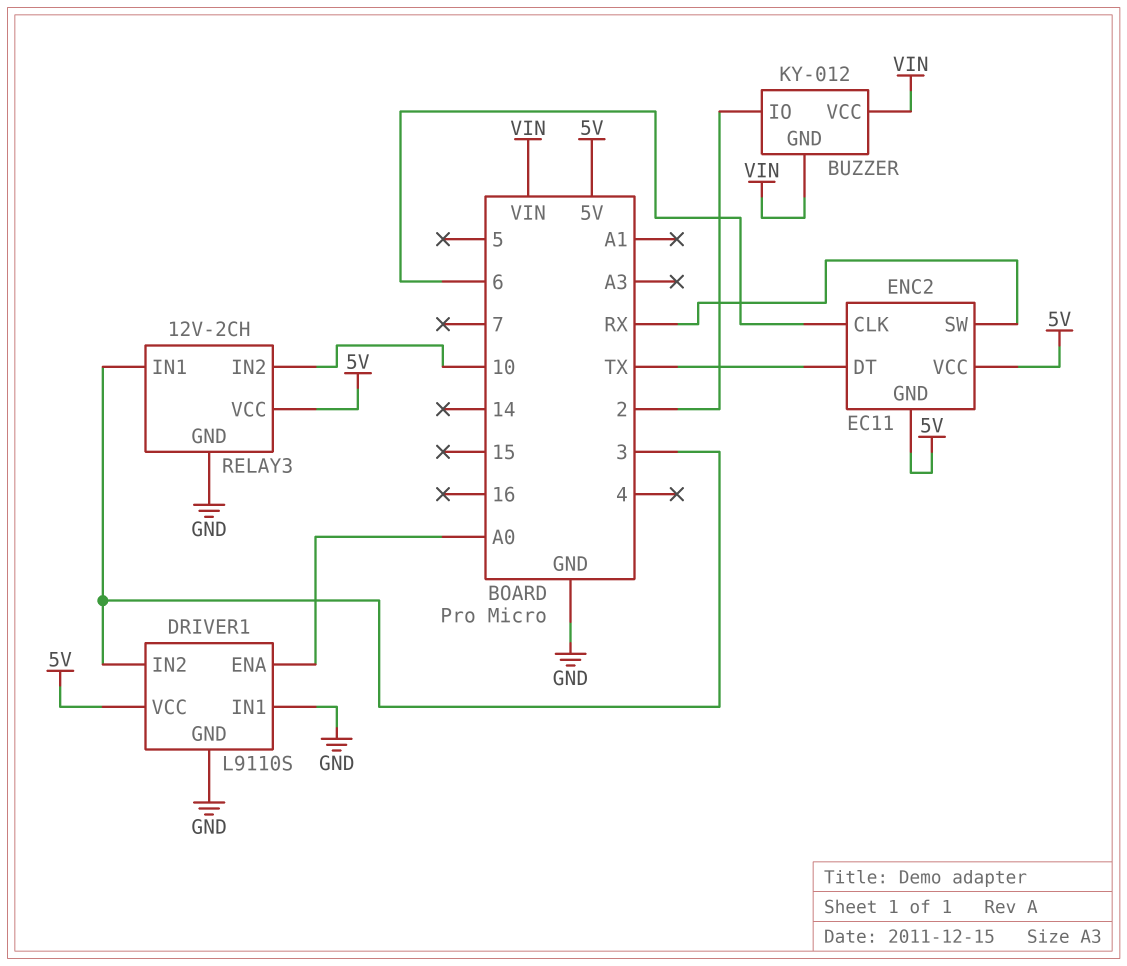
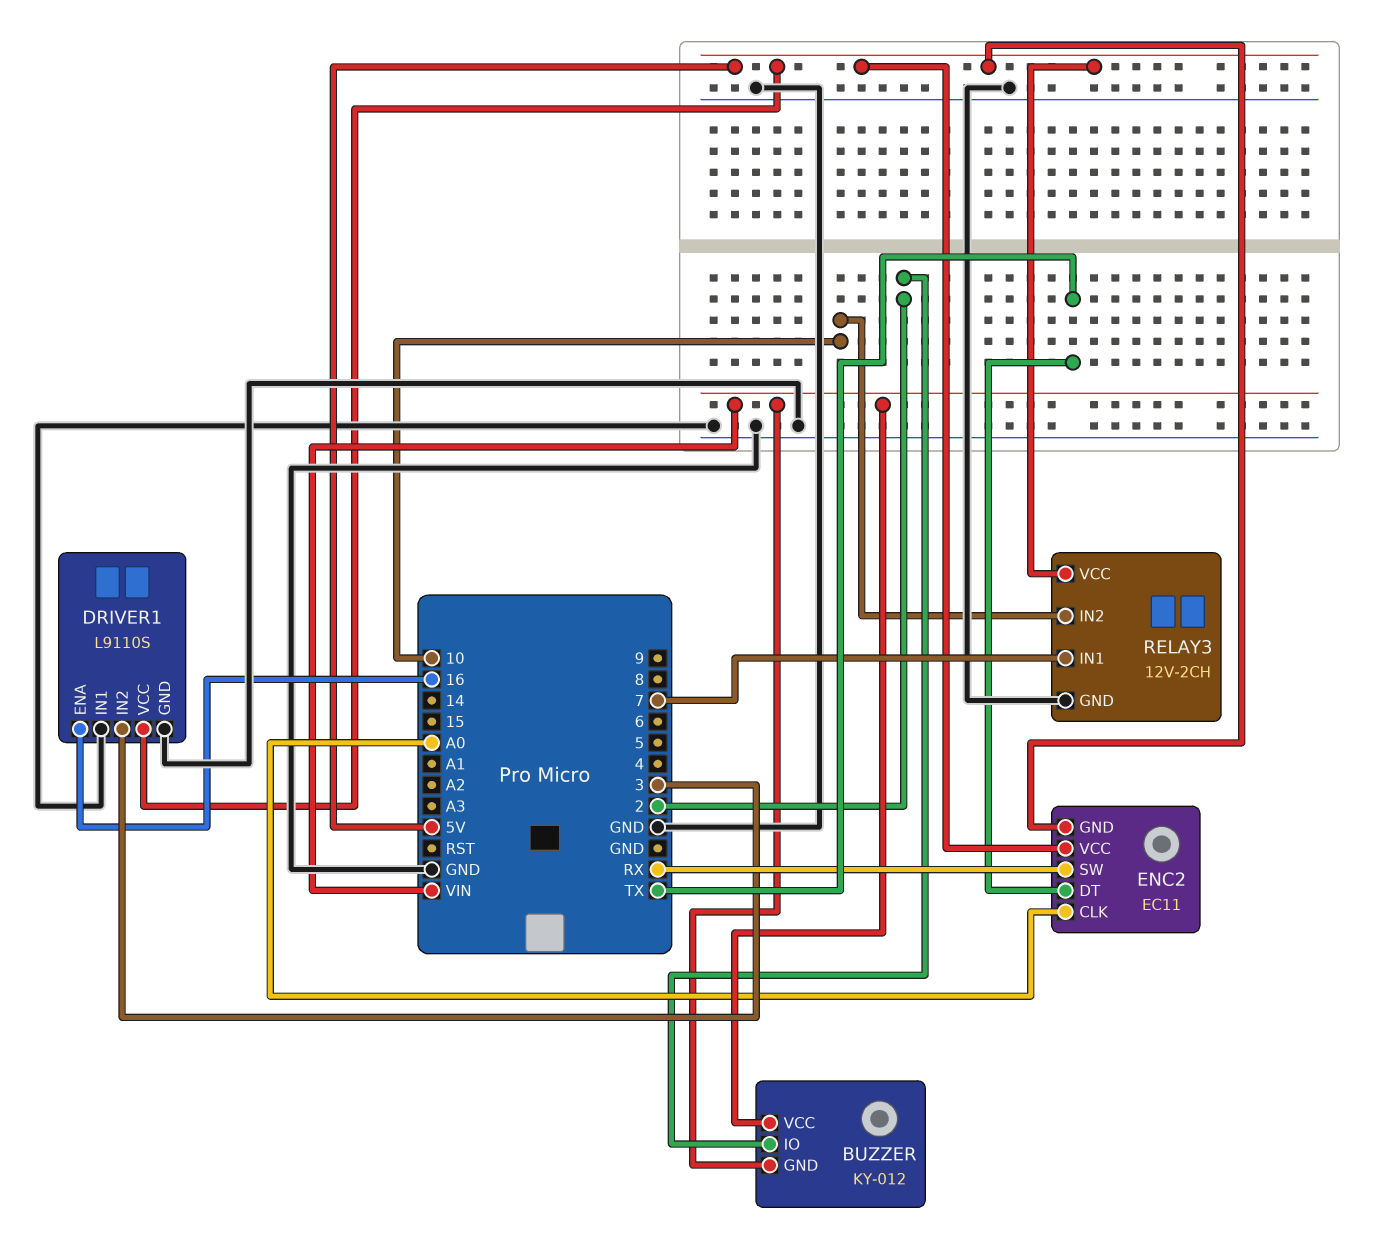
DRIVER1 pin ENA: A0 -> 16
ENC2 pin CLK: 6 -> A0
RELAY3 pin IN1: 3 -> 7

